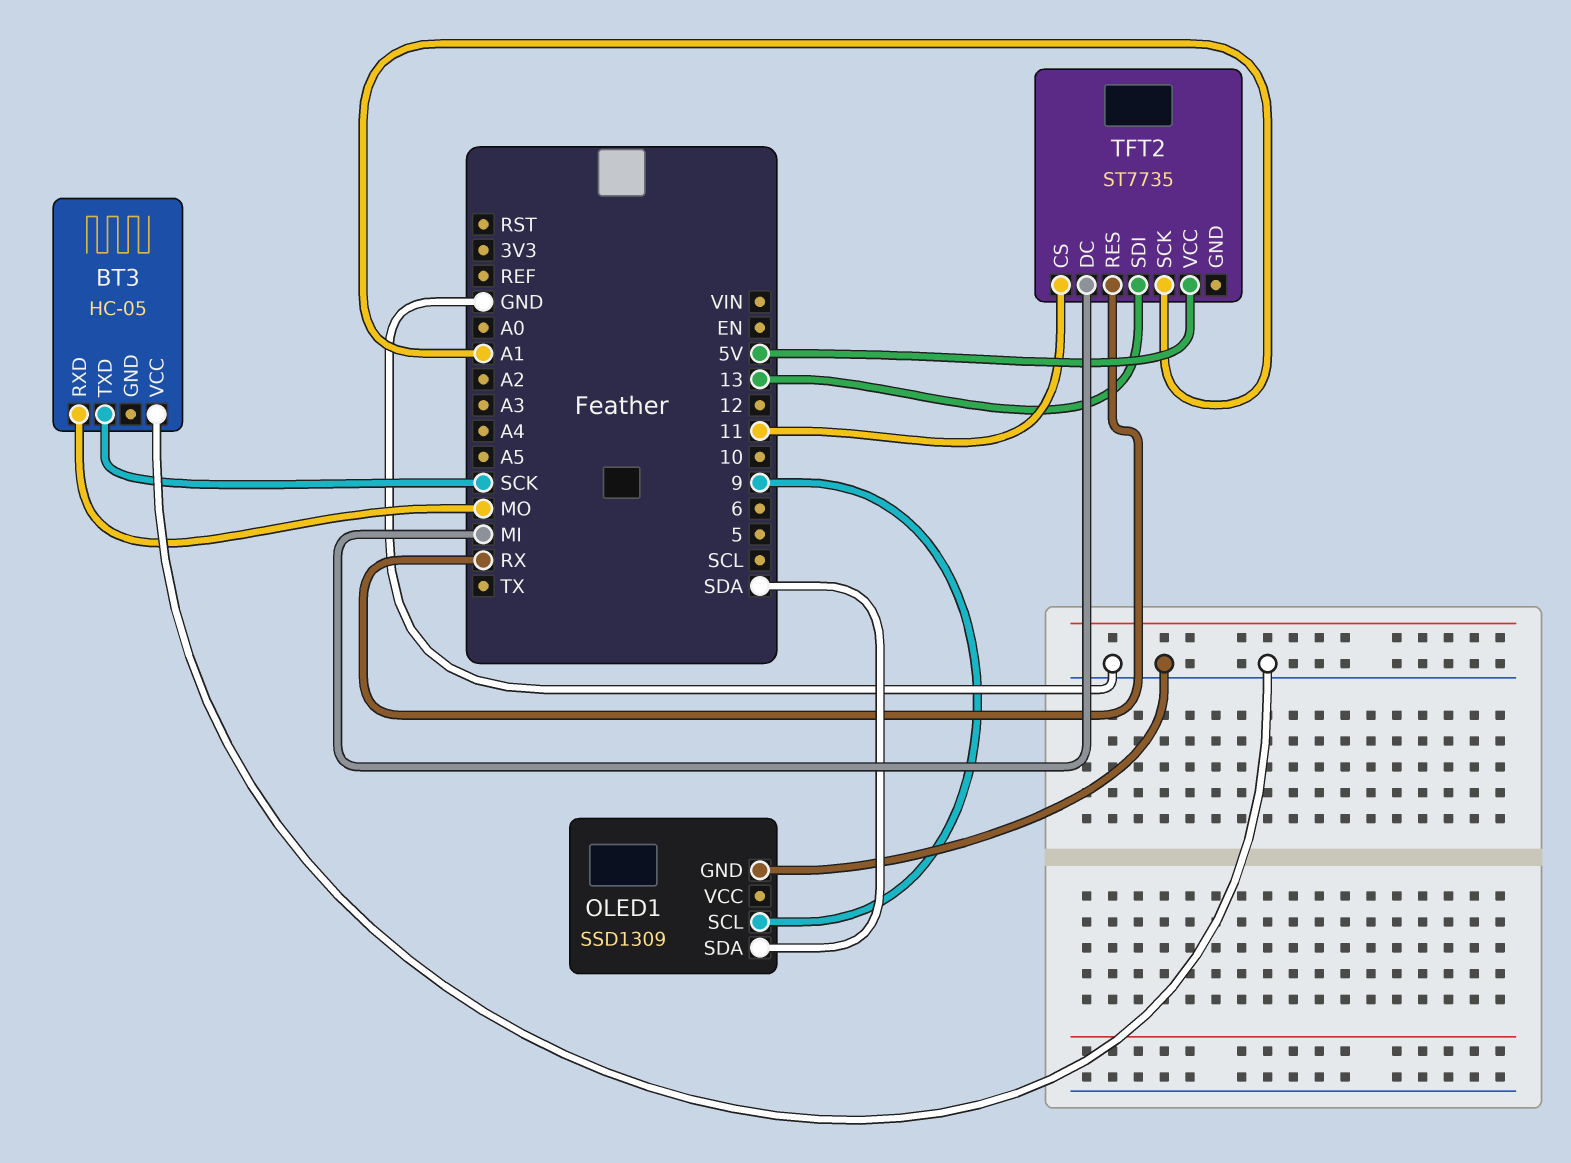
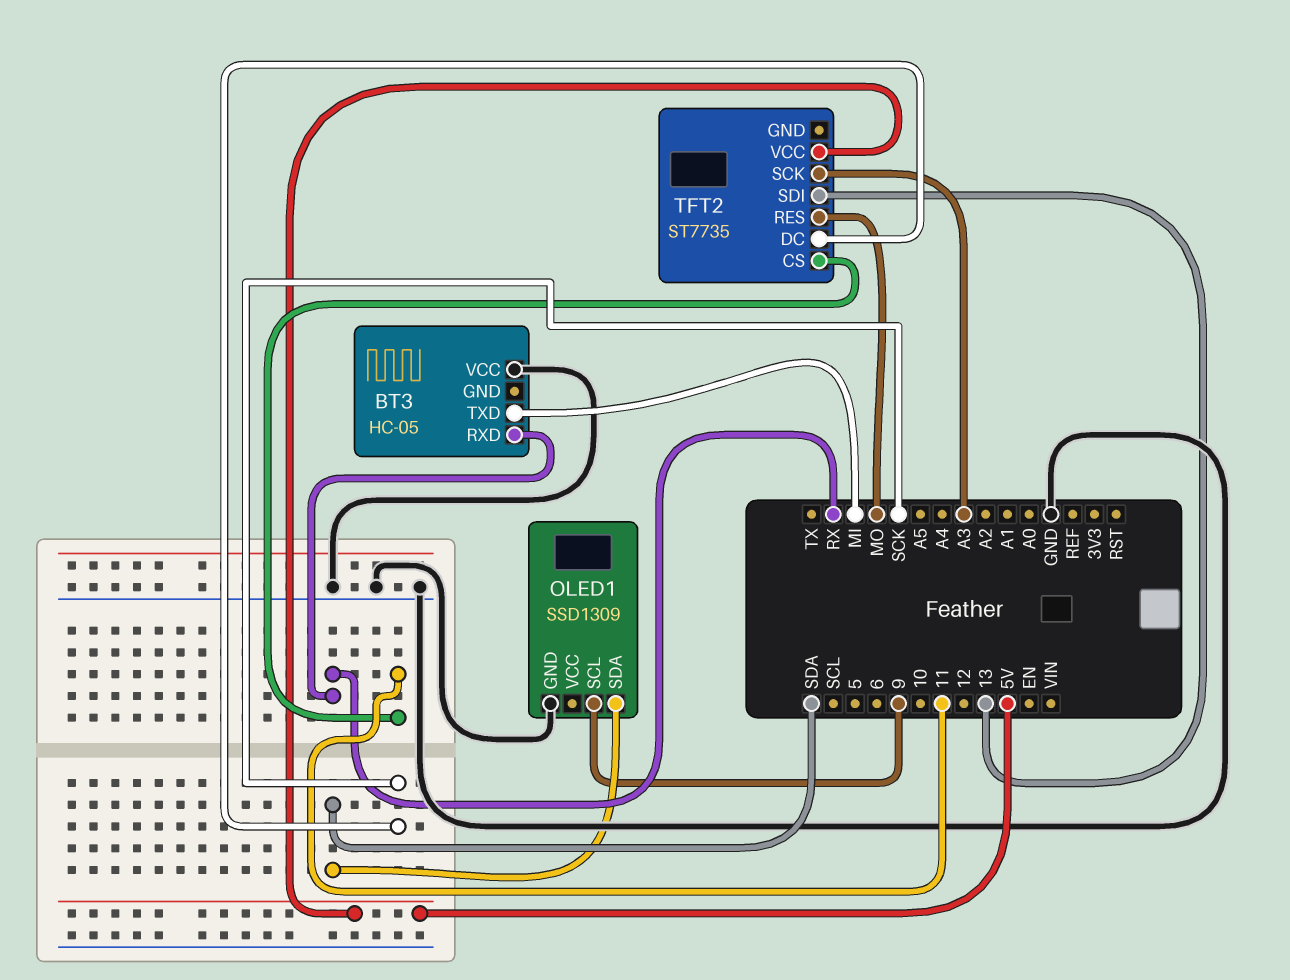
BT3 pin RXD: MO -> RX
BT3 pin TXD: SCK -> MI
TFT2 pin DC: MI -> SCK
TFT2 pin RES: RX -> MO
TFT2 pin SCK: A1 -> A3

